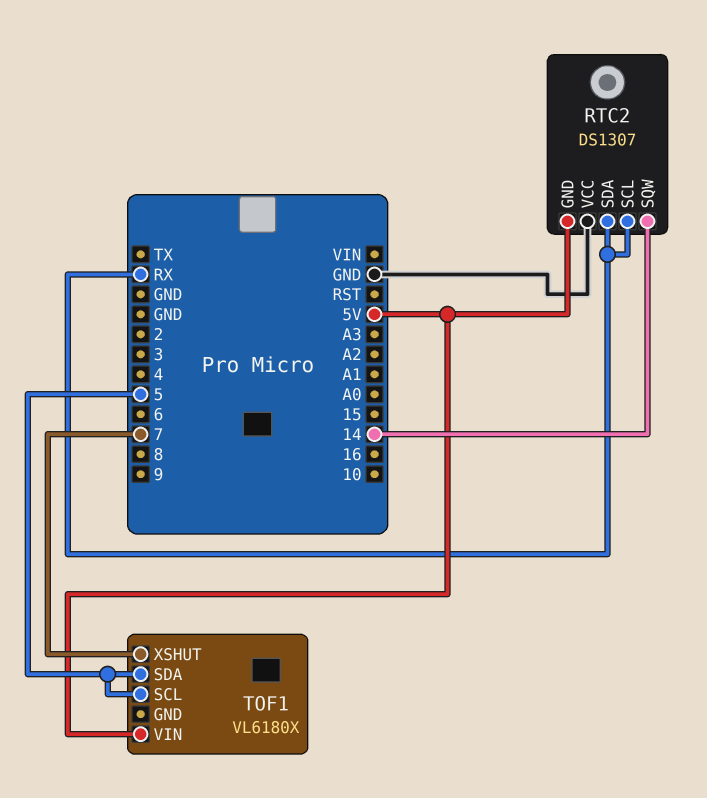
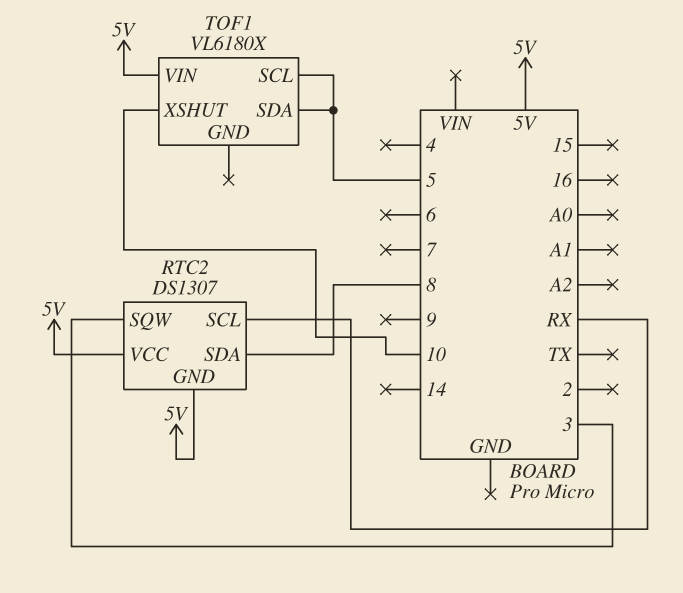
RTC2 pin SDA: RX -> 8
RTC2 pin SQW: 14 -> 3
RTC2 pin VCC: GND -> 5V
TOF1 pin XSHUT: 7 -> 10

